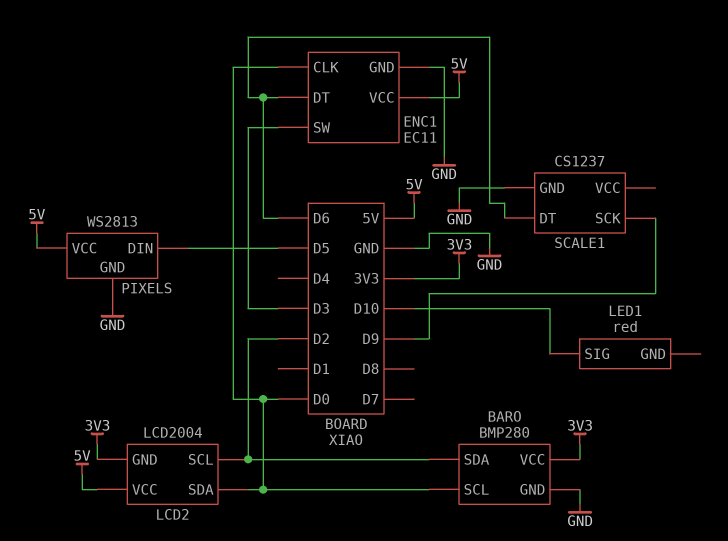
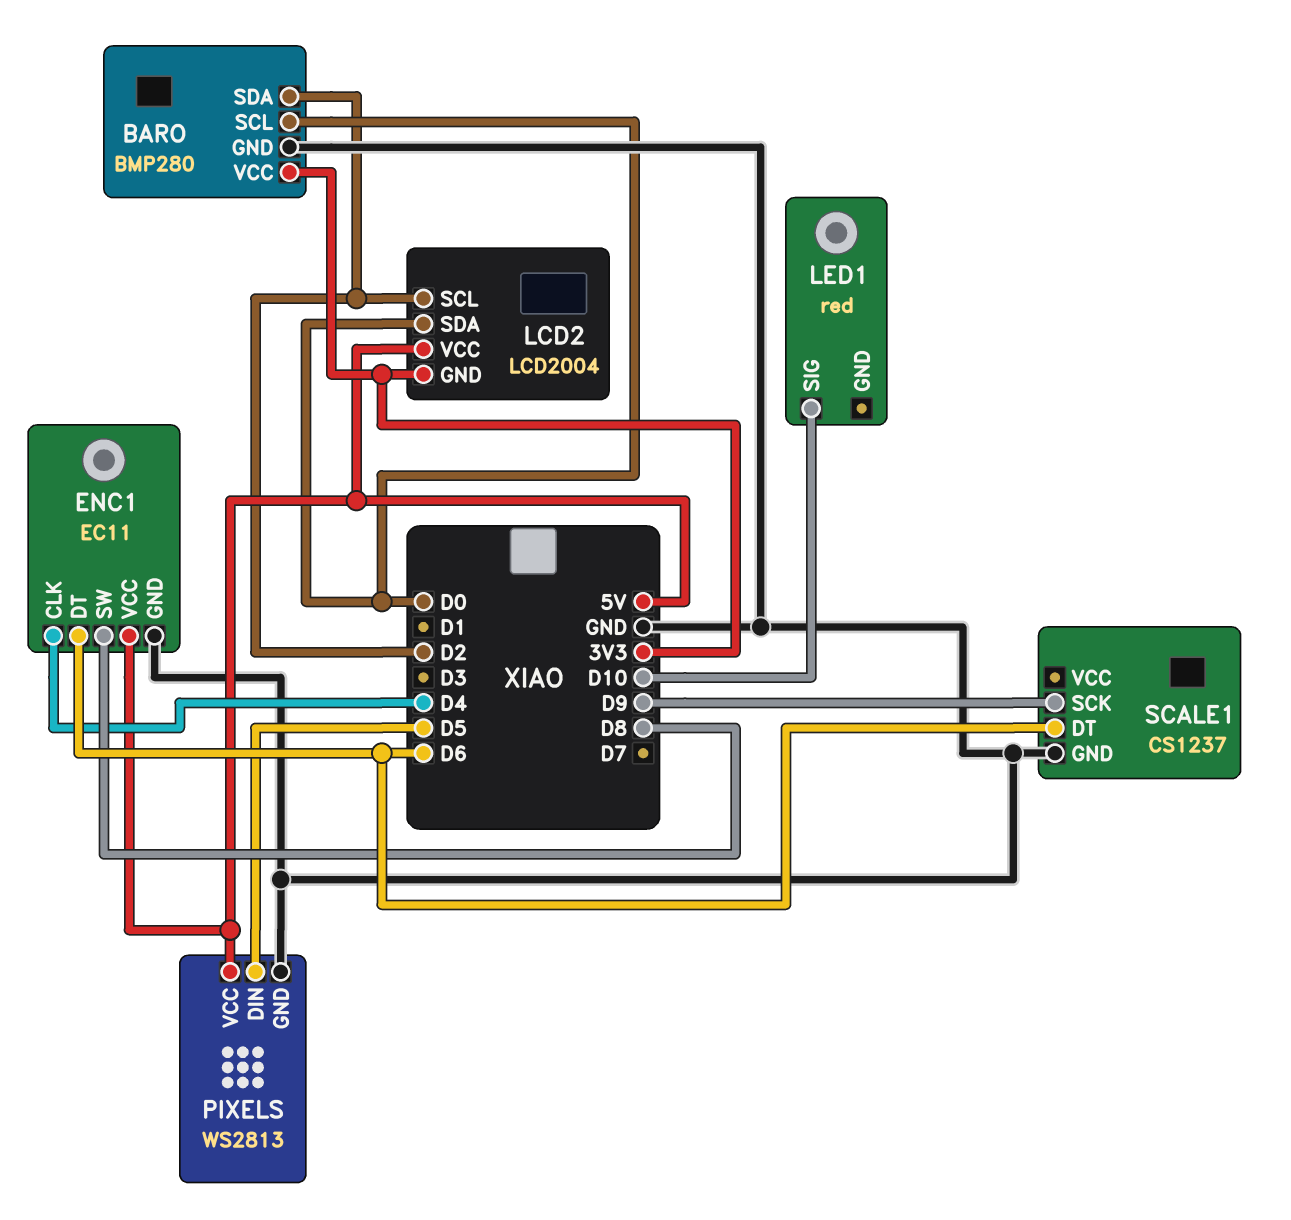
ENC1 pin CLK: D0 -> D4
ENC1 pin SW: D3 -> D8

